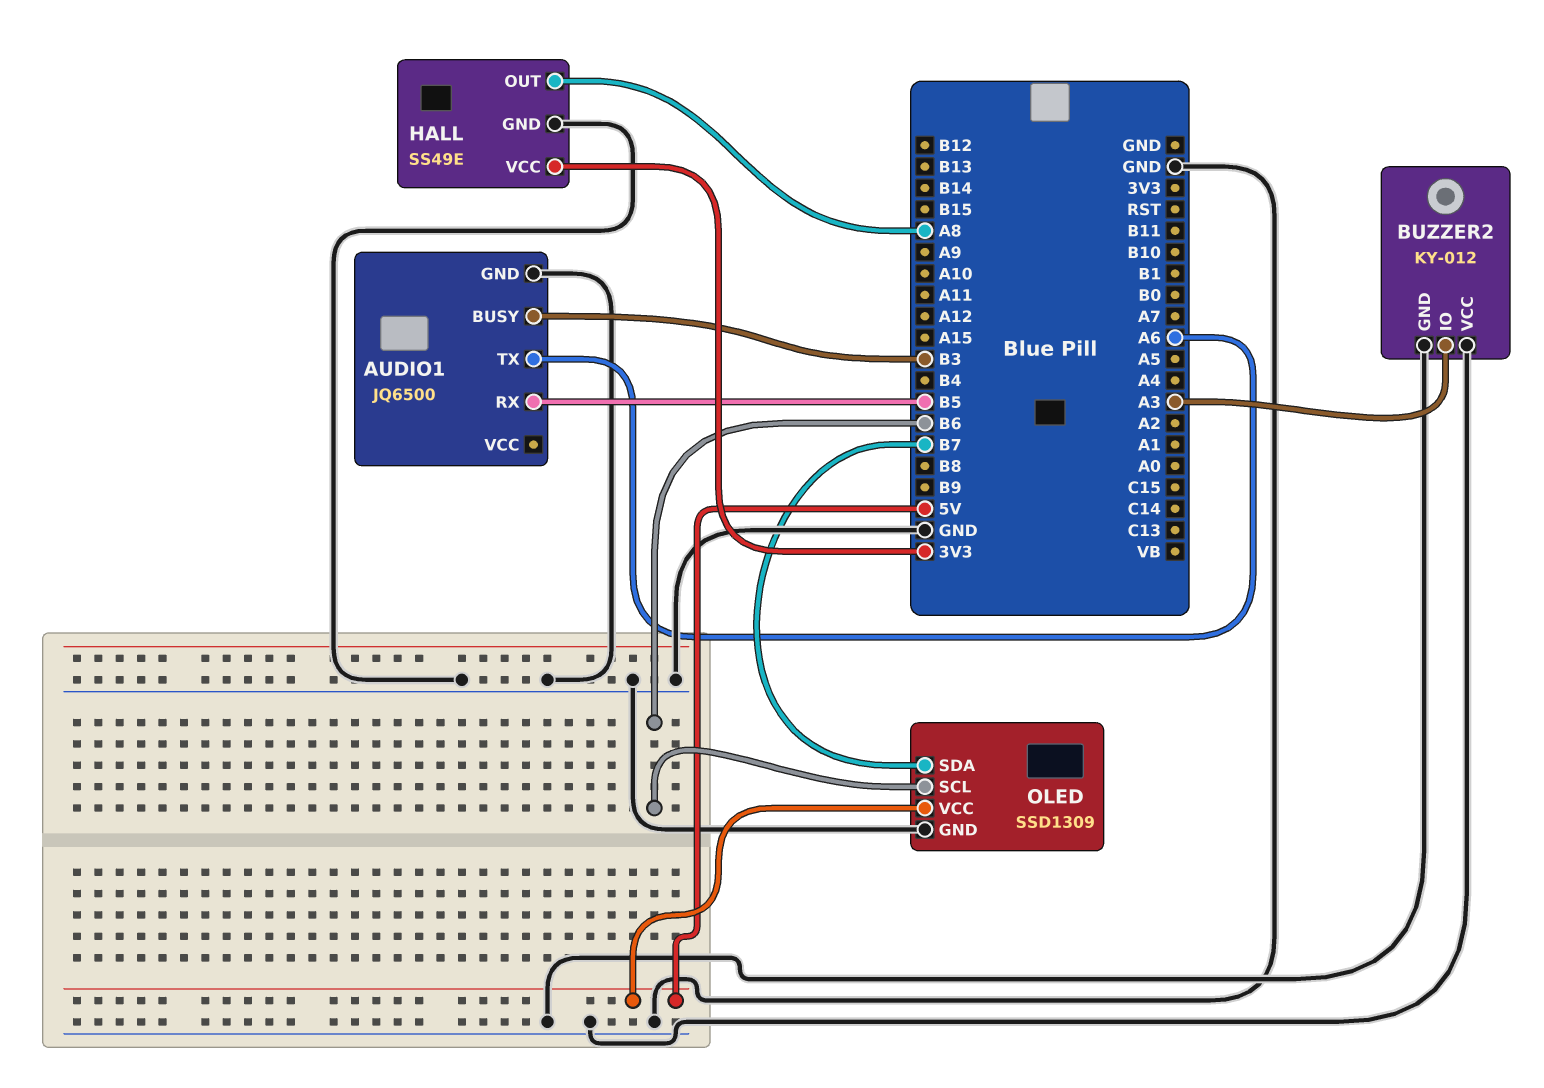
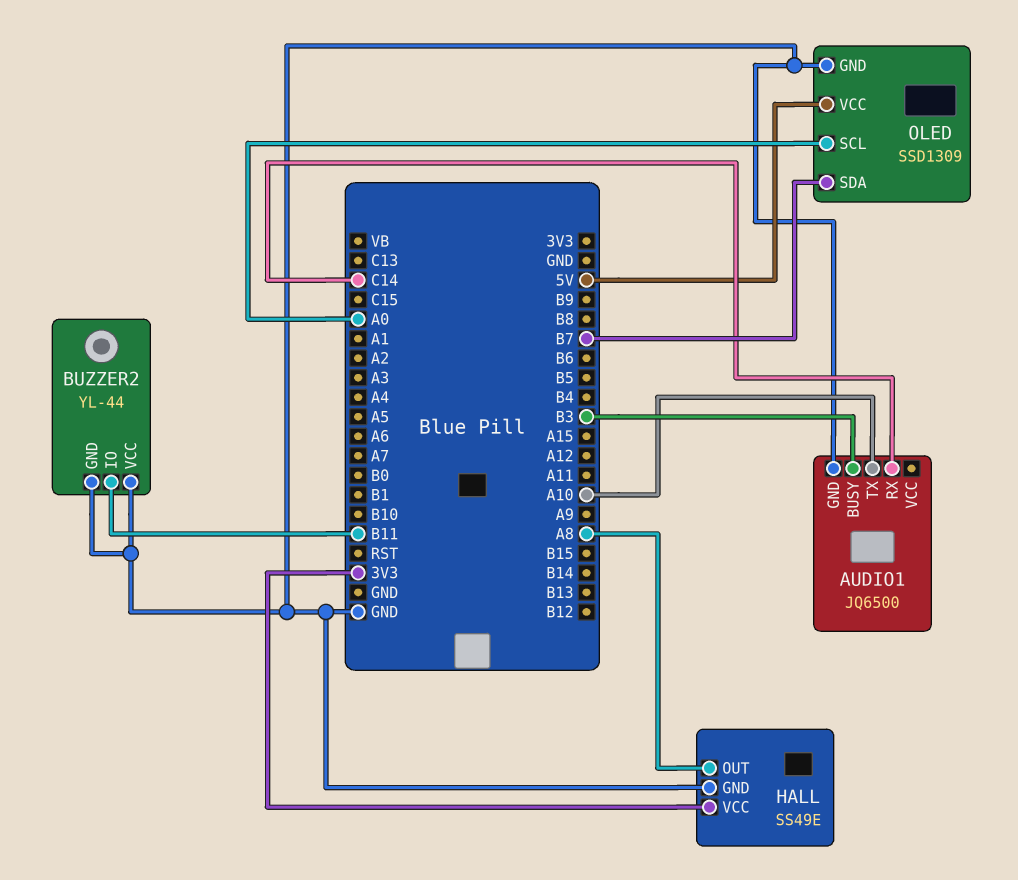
AUDIO1 pin RX: B5 -> C14
AUDIO1 pin TX: A6 -> A10
BUZZER2: KY-012 -> YL-44
BUZZER2 pin IO: A3 -> B11
OLED pin SCL: B6 -> A0

